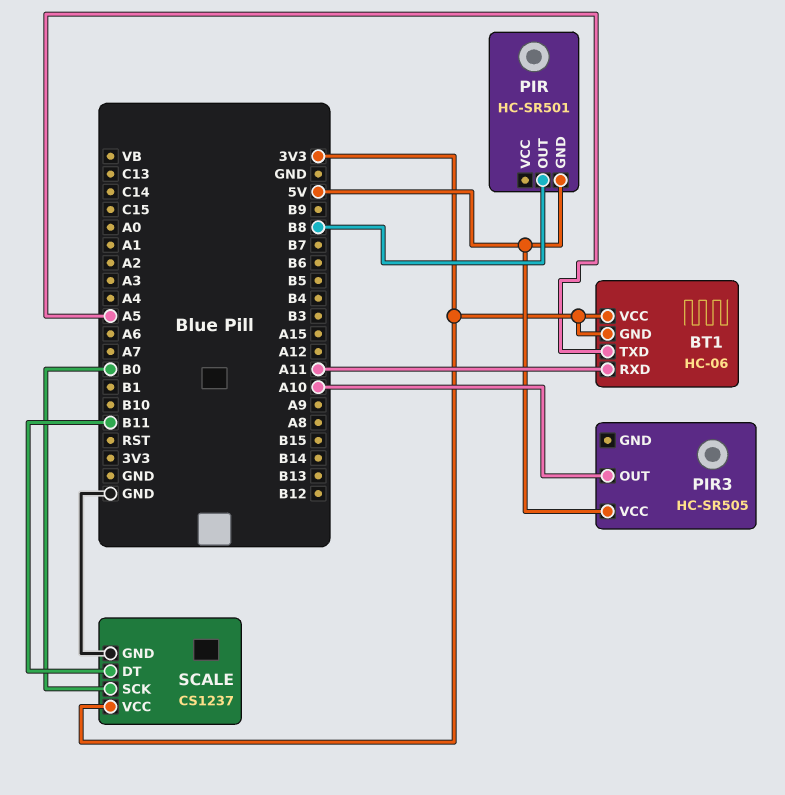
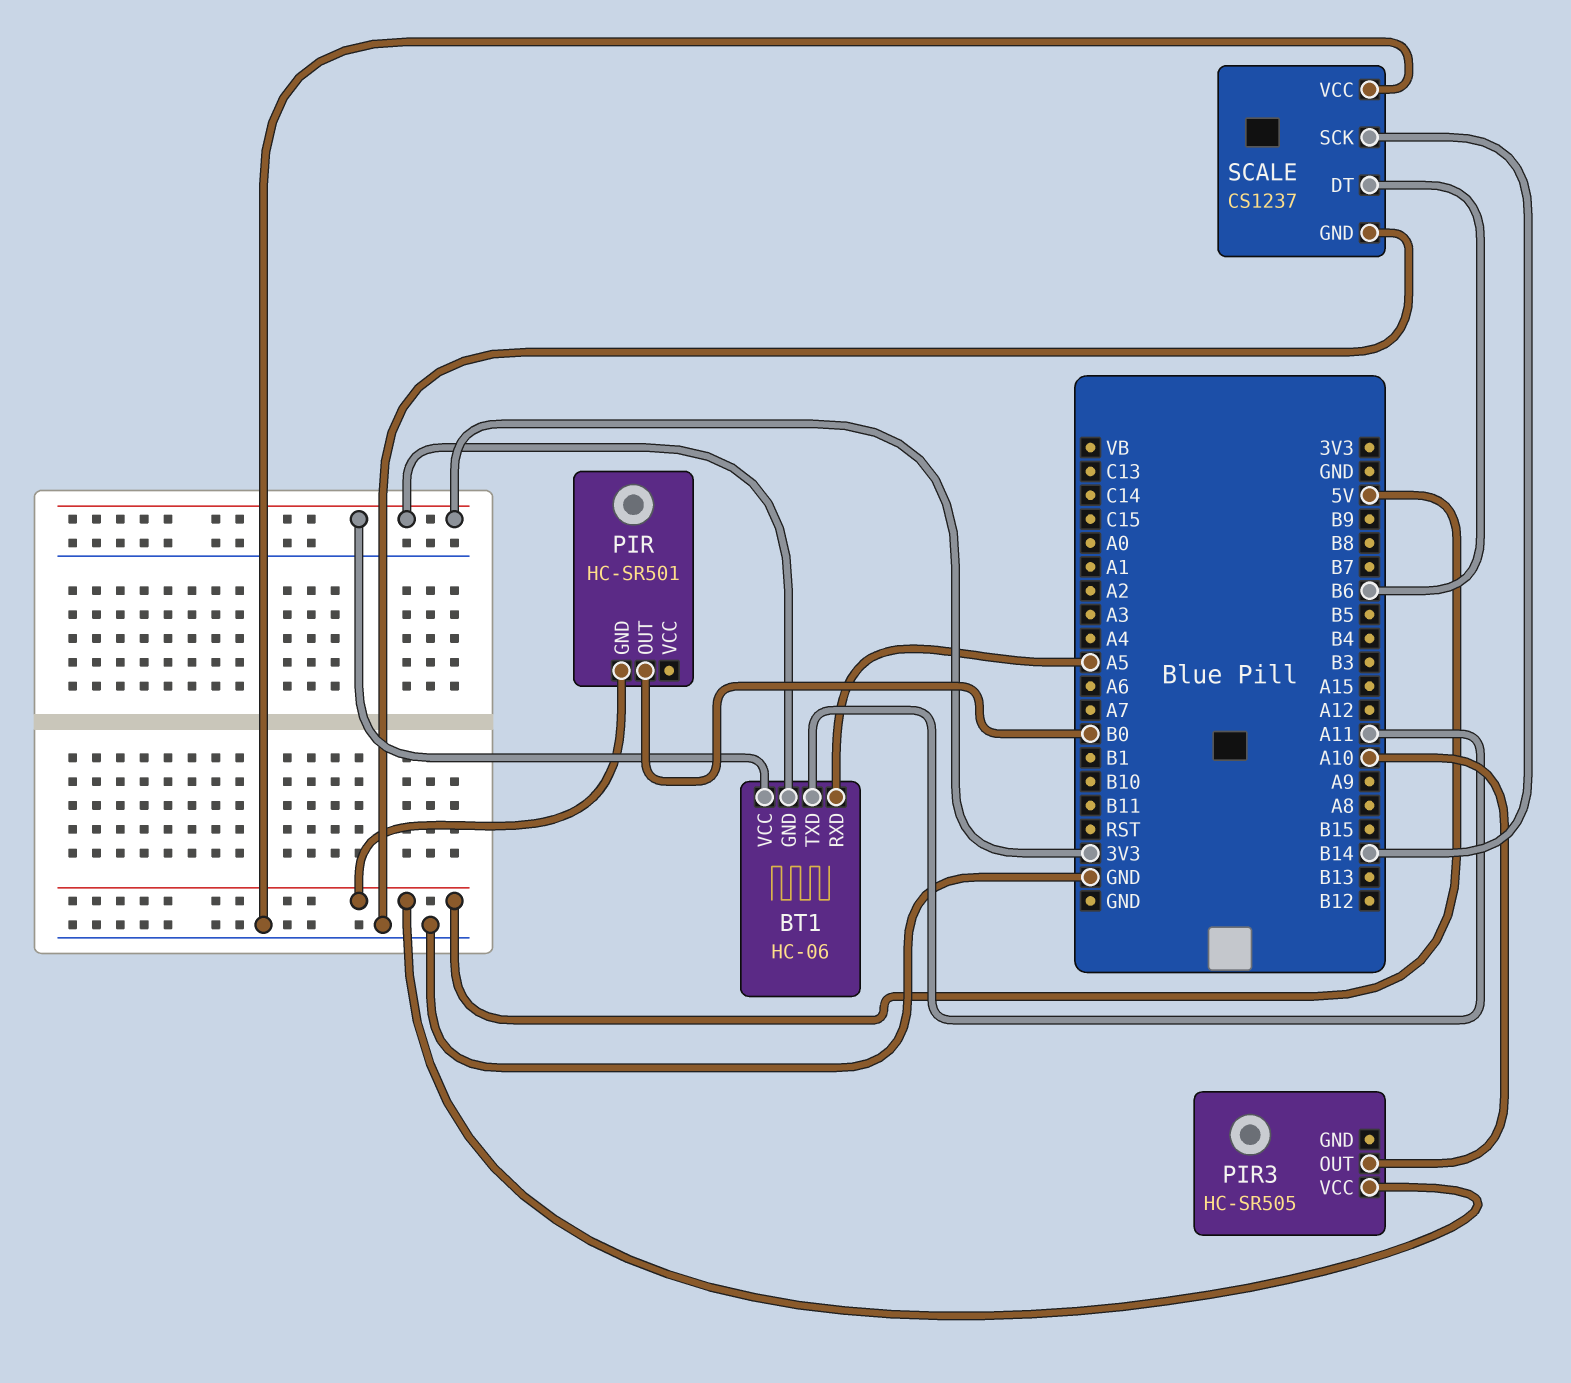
BT1 pin RXD: A11 -> A5
BT1 pin TXD: A5 -> A11
PIR pin OUT: B8 -> B0
SCALE pin DT: B11 -> B6
SCALE pin SCK: B0 -> B14
SCALE pin VCC: 3V3 -> GND

